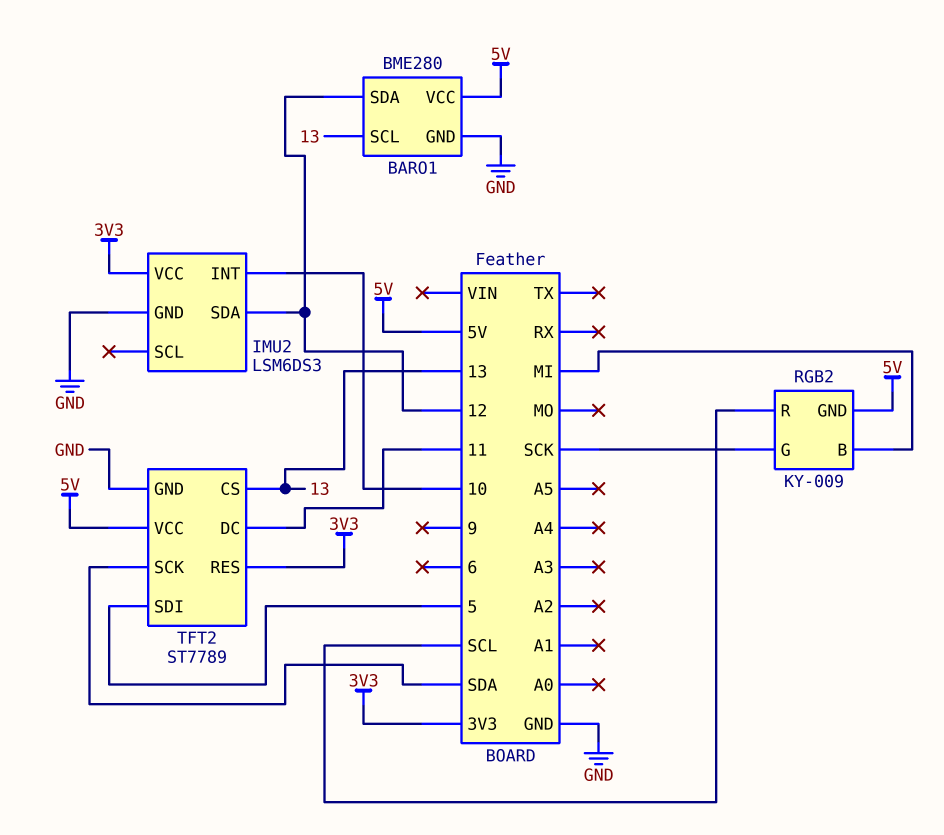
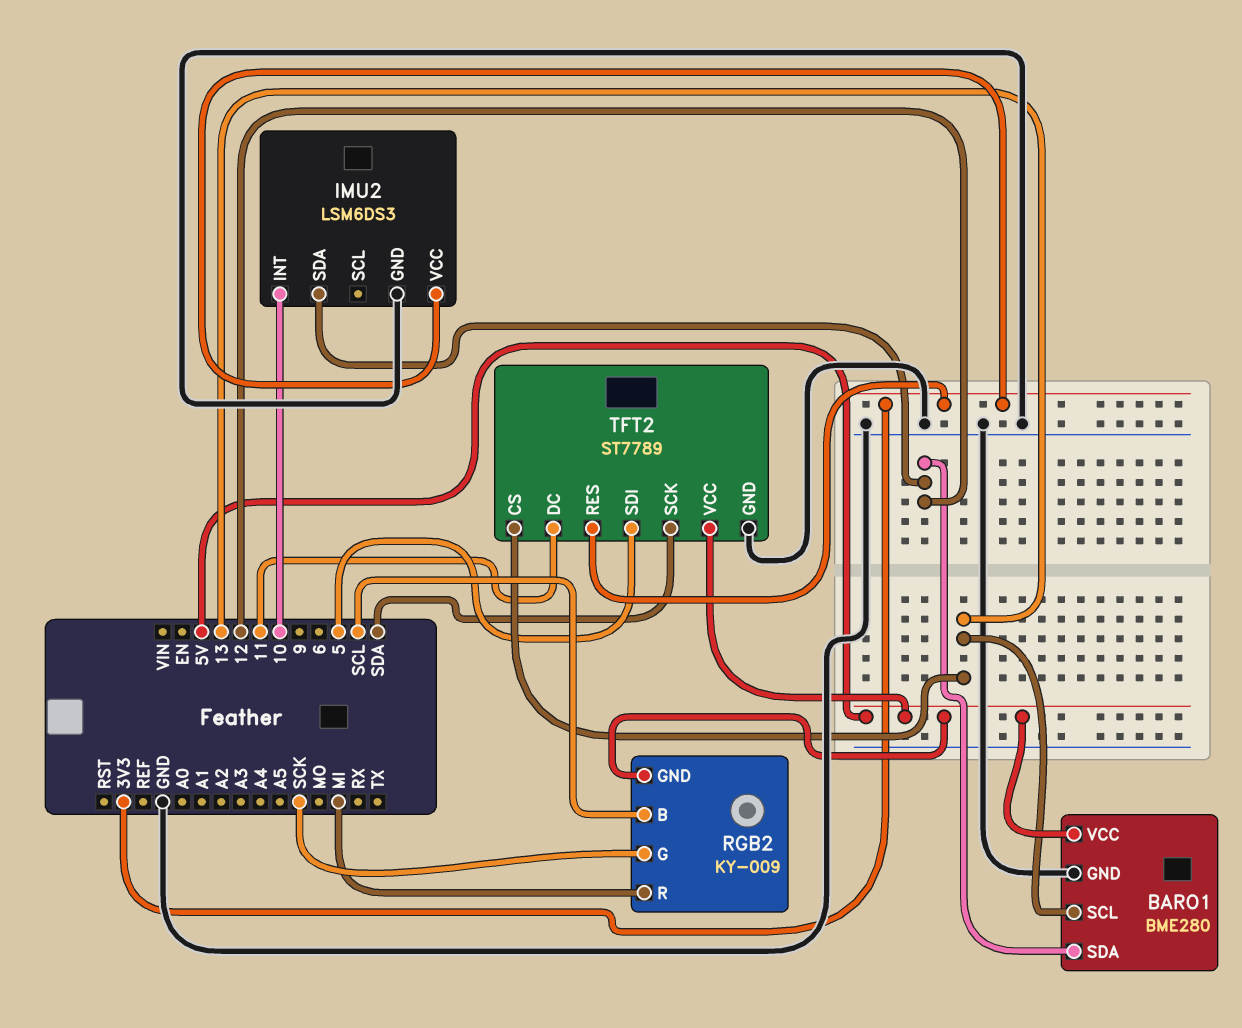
RGB2 pin B: MI -> SCL
RGB2 pin R: SCL -> MI

